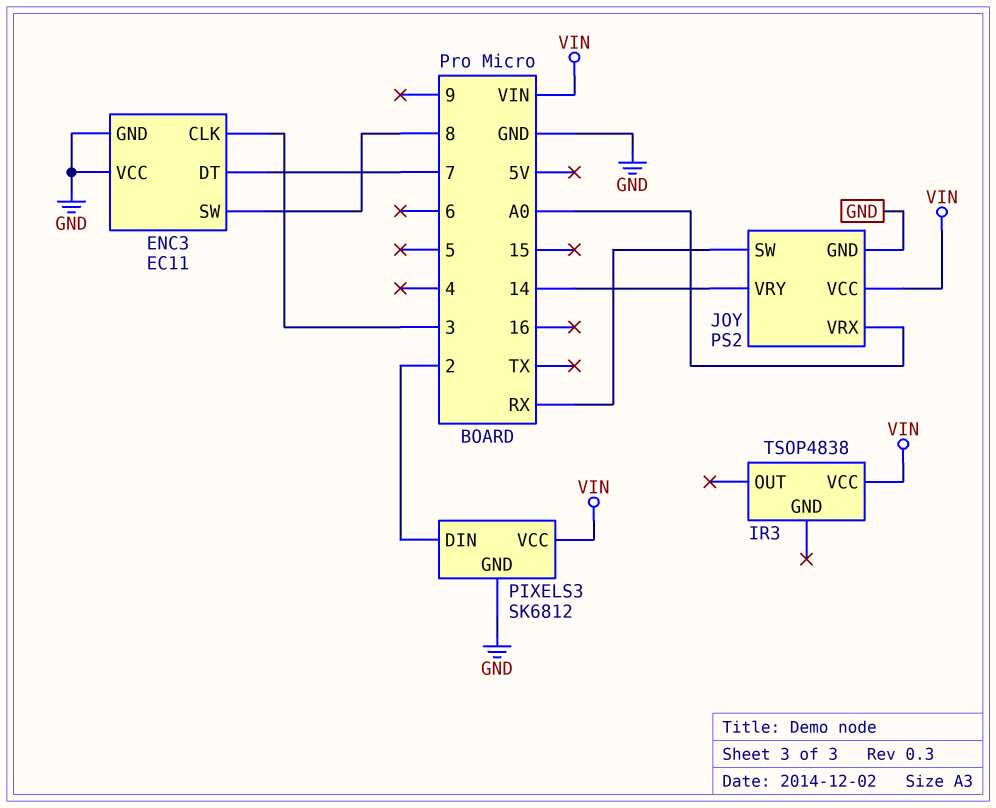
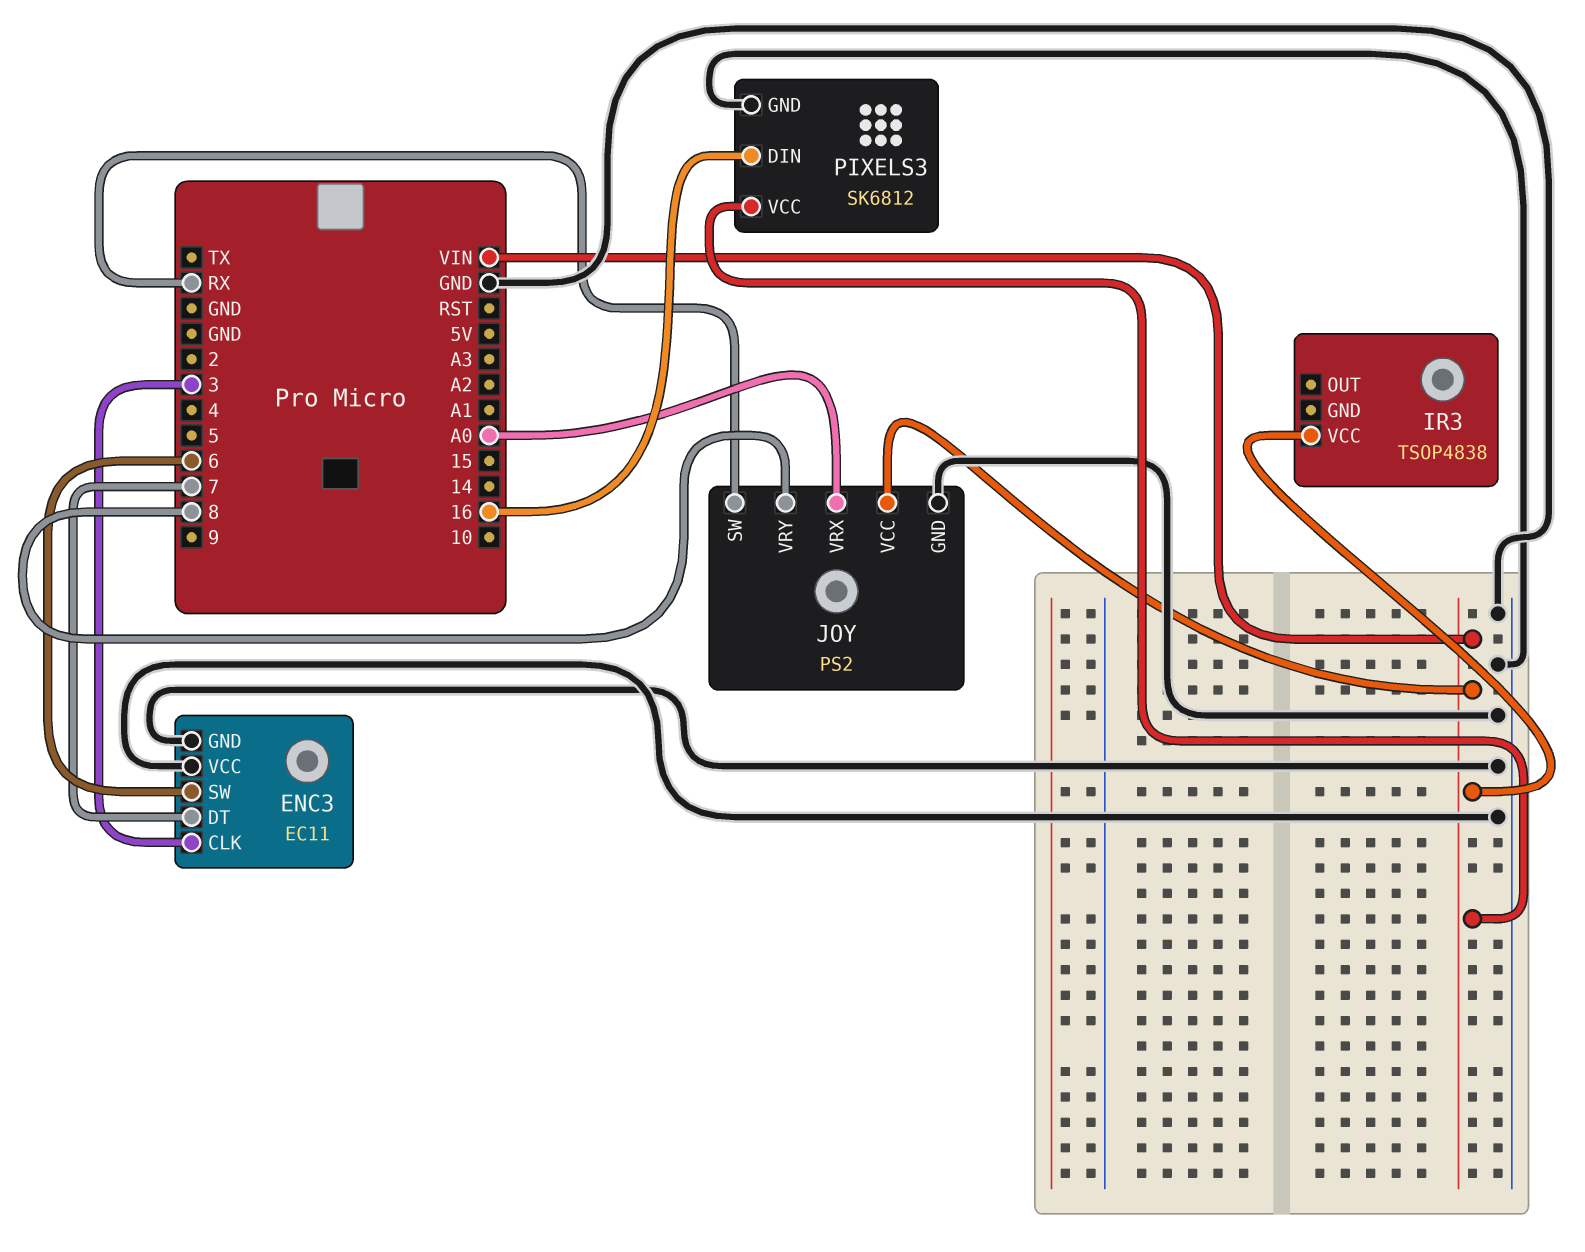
ENC3 pin SW: 8 -> 6
JOY pin VRY: 14 -> 8
PIXELS3 pin DIN: 2 -> 16

